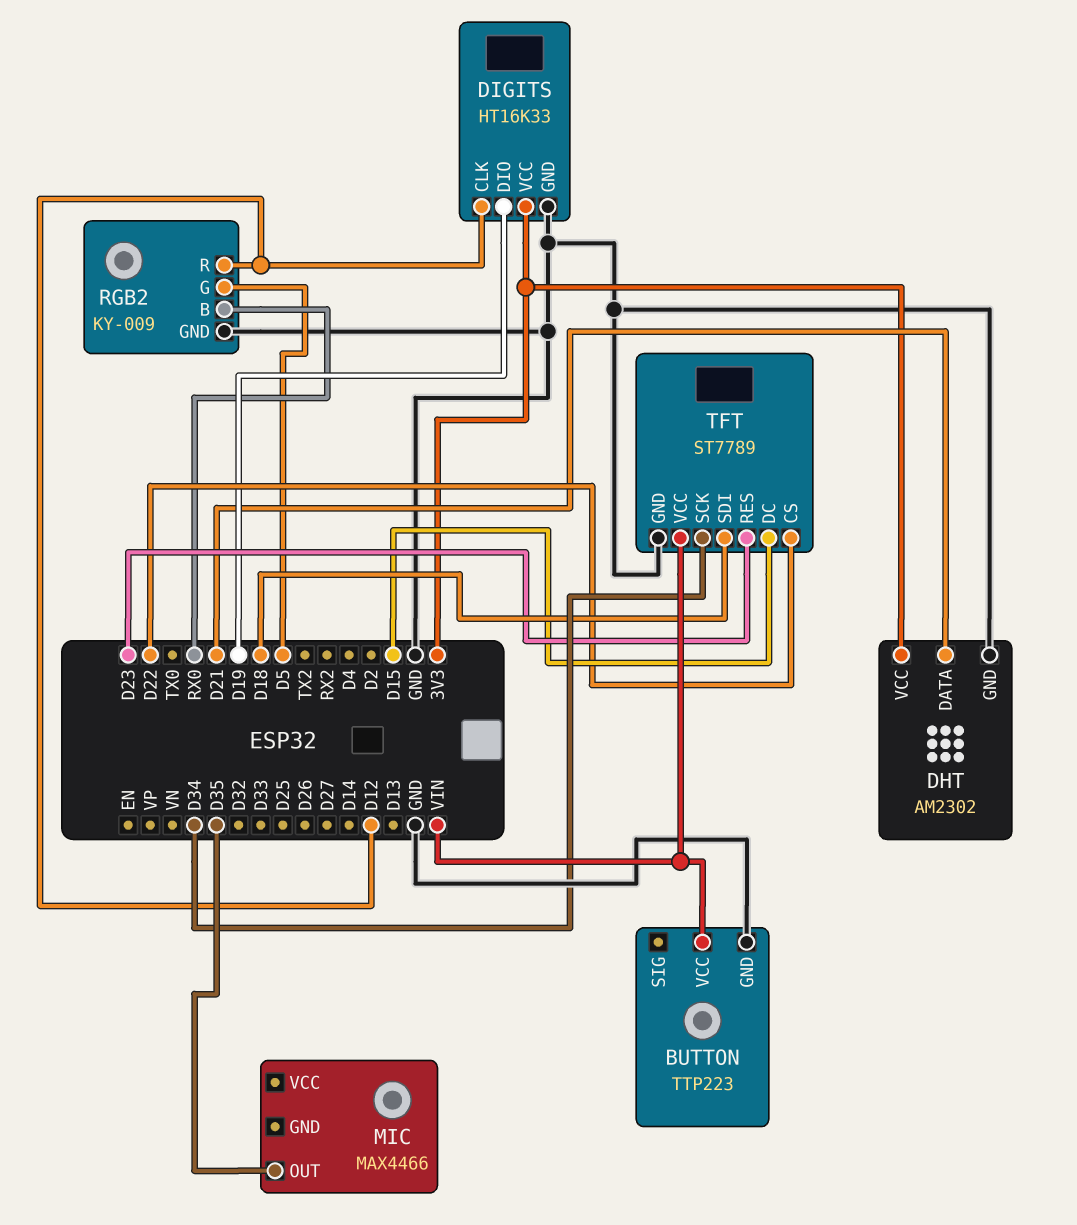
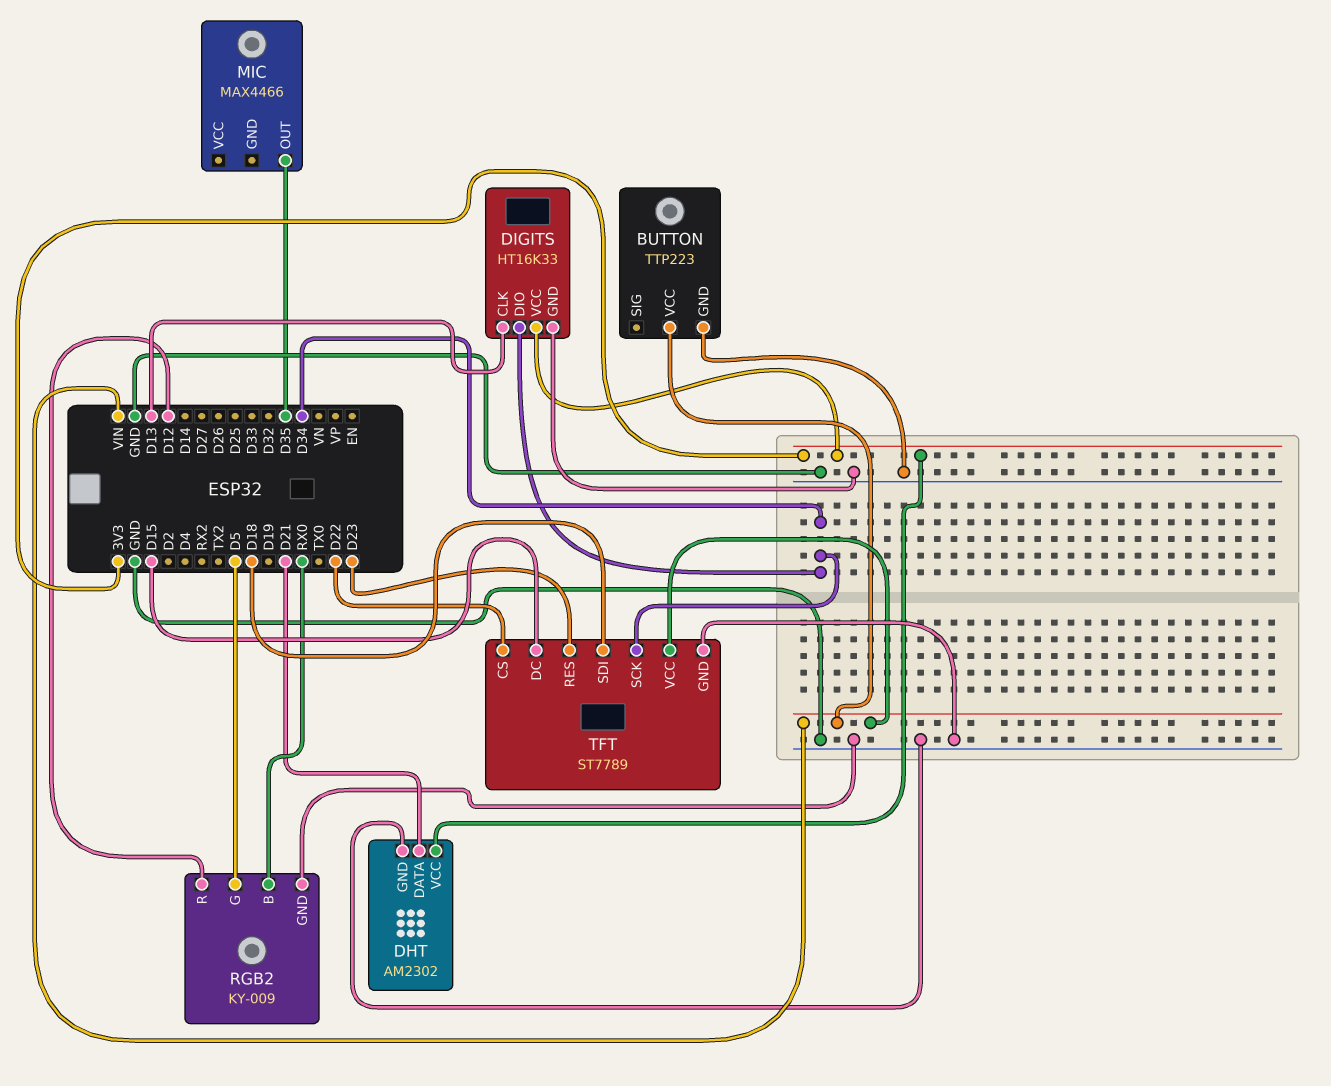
DIGITS pin CLK: D12 -> D13
DIGITS pin DIO: D19 -> D34

